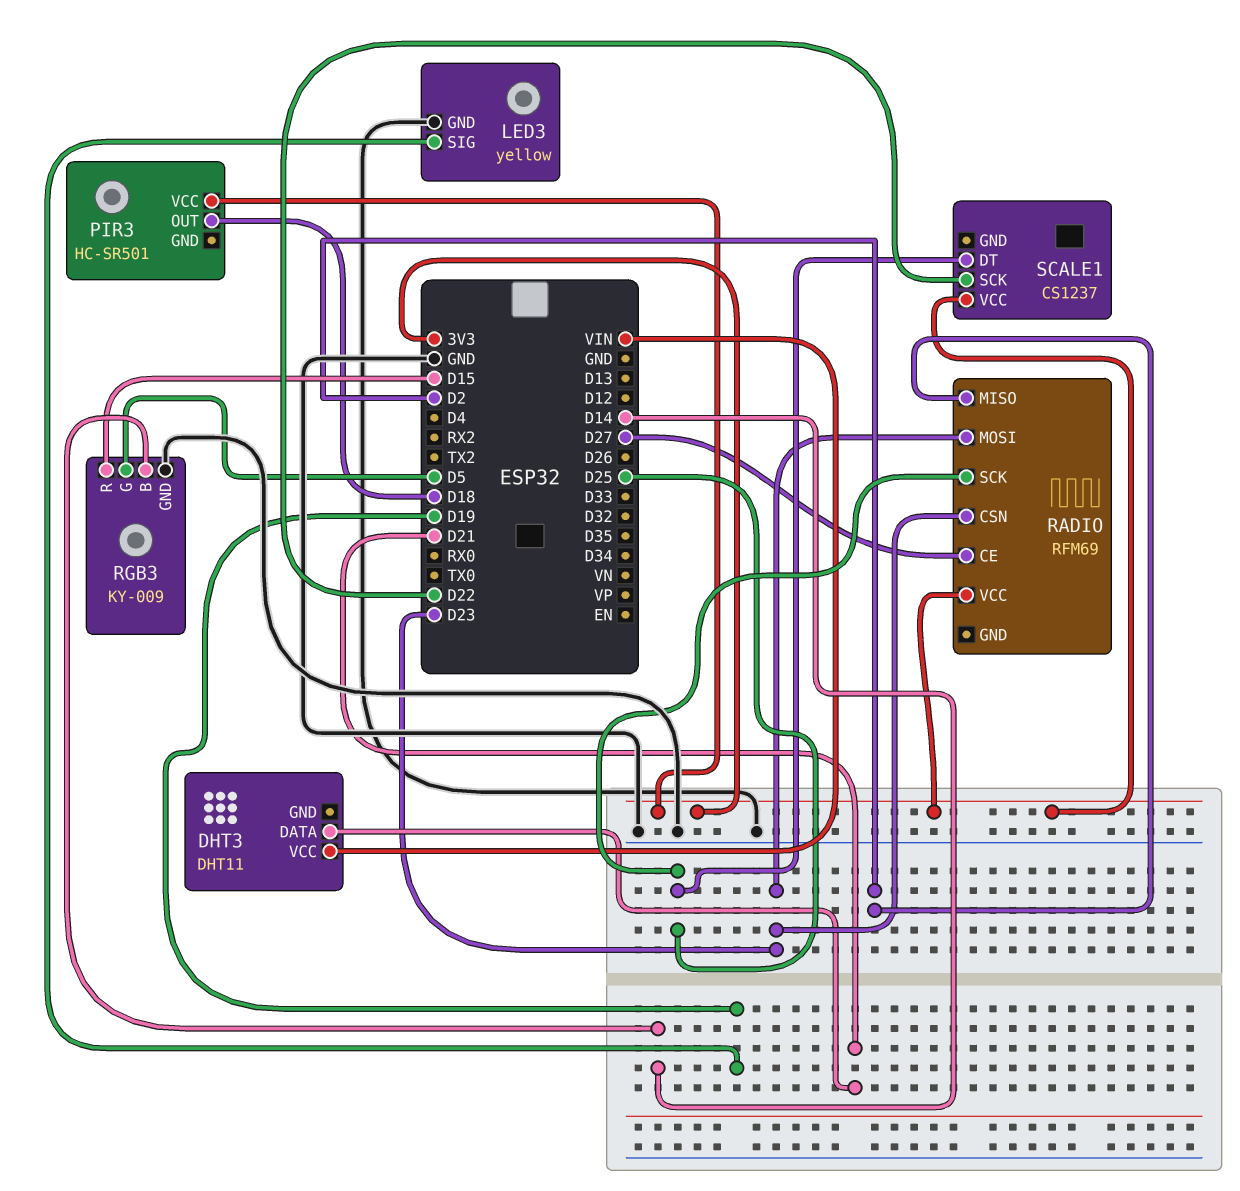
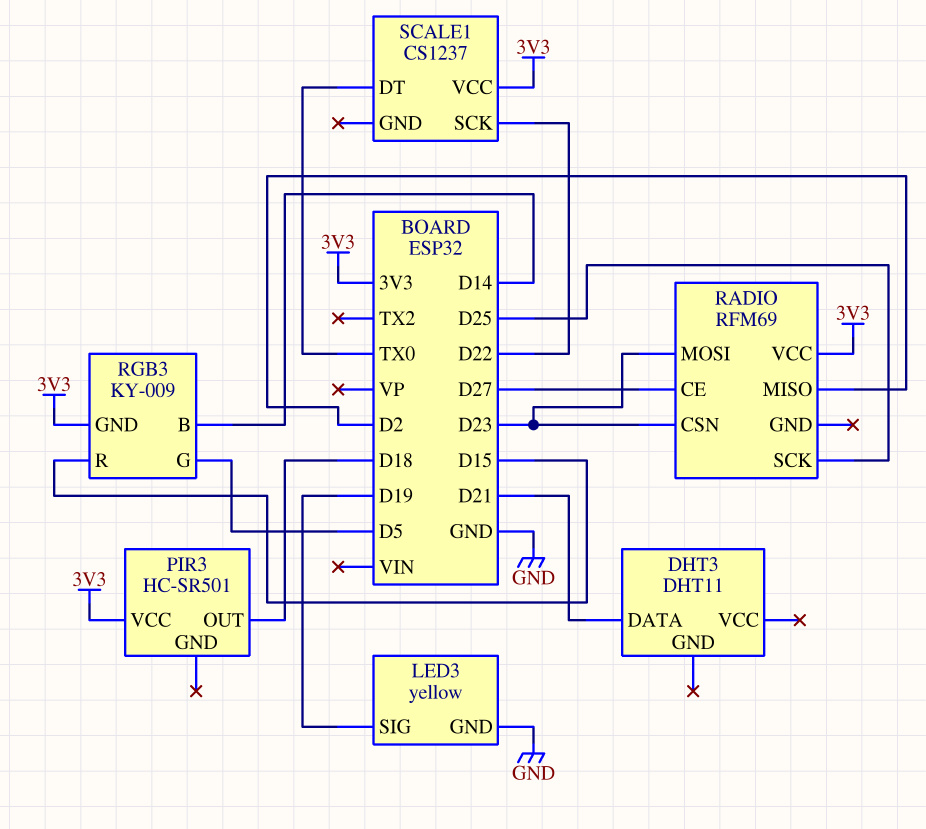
DHT3 pin VCC: VIN -> none
RGB3 pin GND: GND -> 3V3
SCALE1 pin DT: D25 -> TX0

